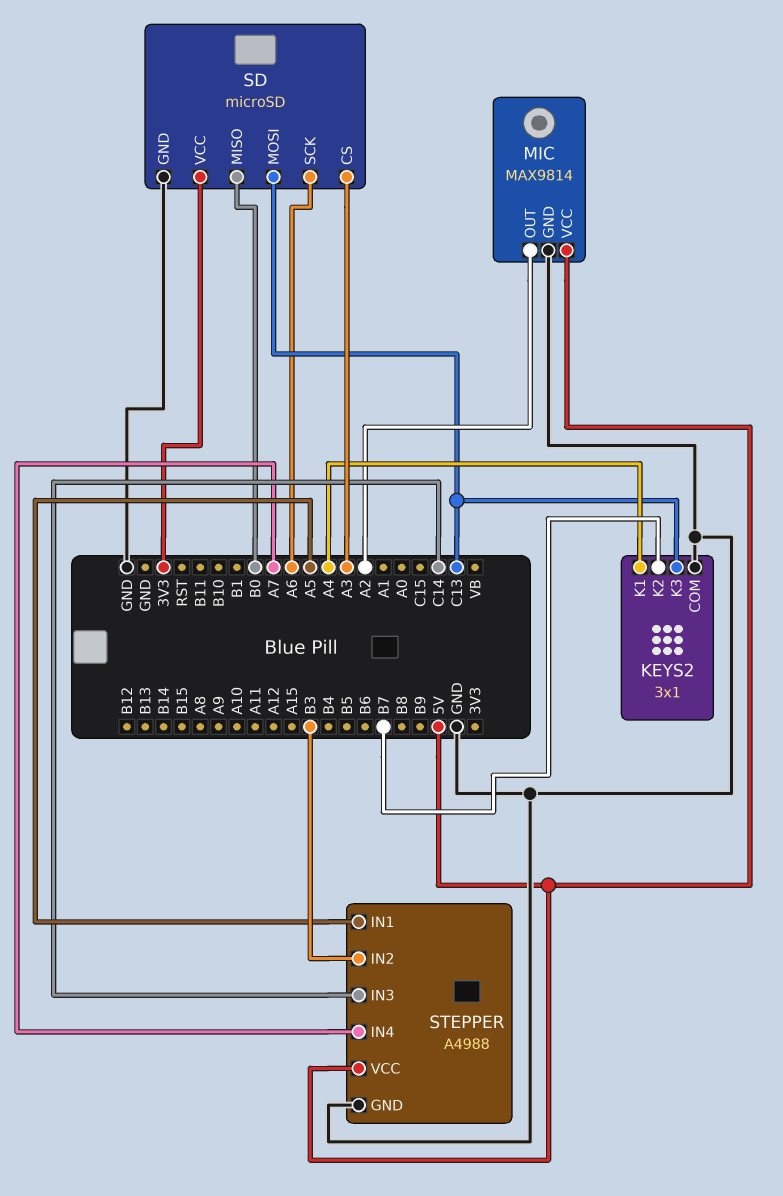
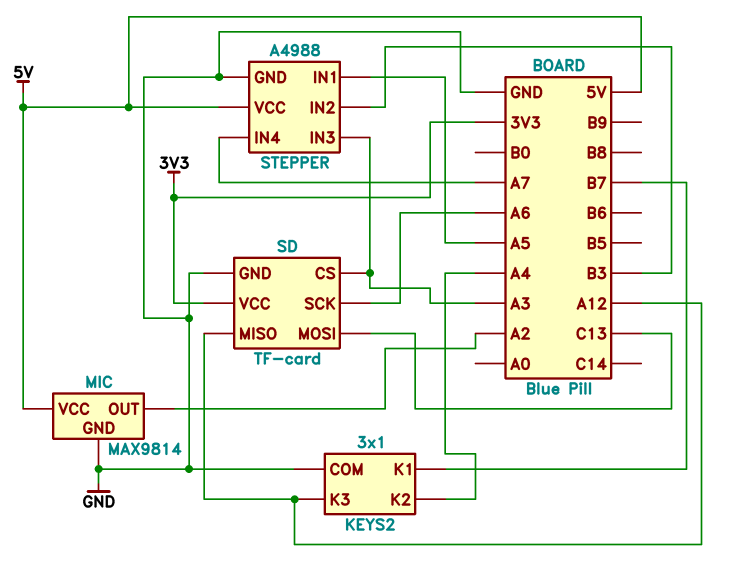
KEYS2 pin K1: A4 -> B7
KEYS2 pin K2: B7 -> A4
KEYS2 pin K3: C13 -> A12
SD: microSD -> TF-card
SD pin MISO: B0 -> A12
STEPPER pin IN3: C14 -> A3

